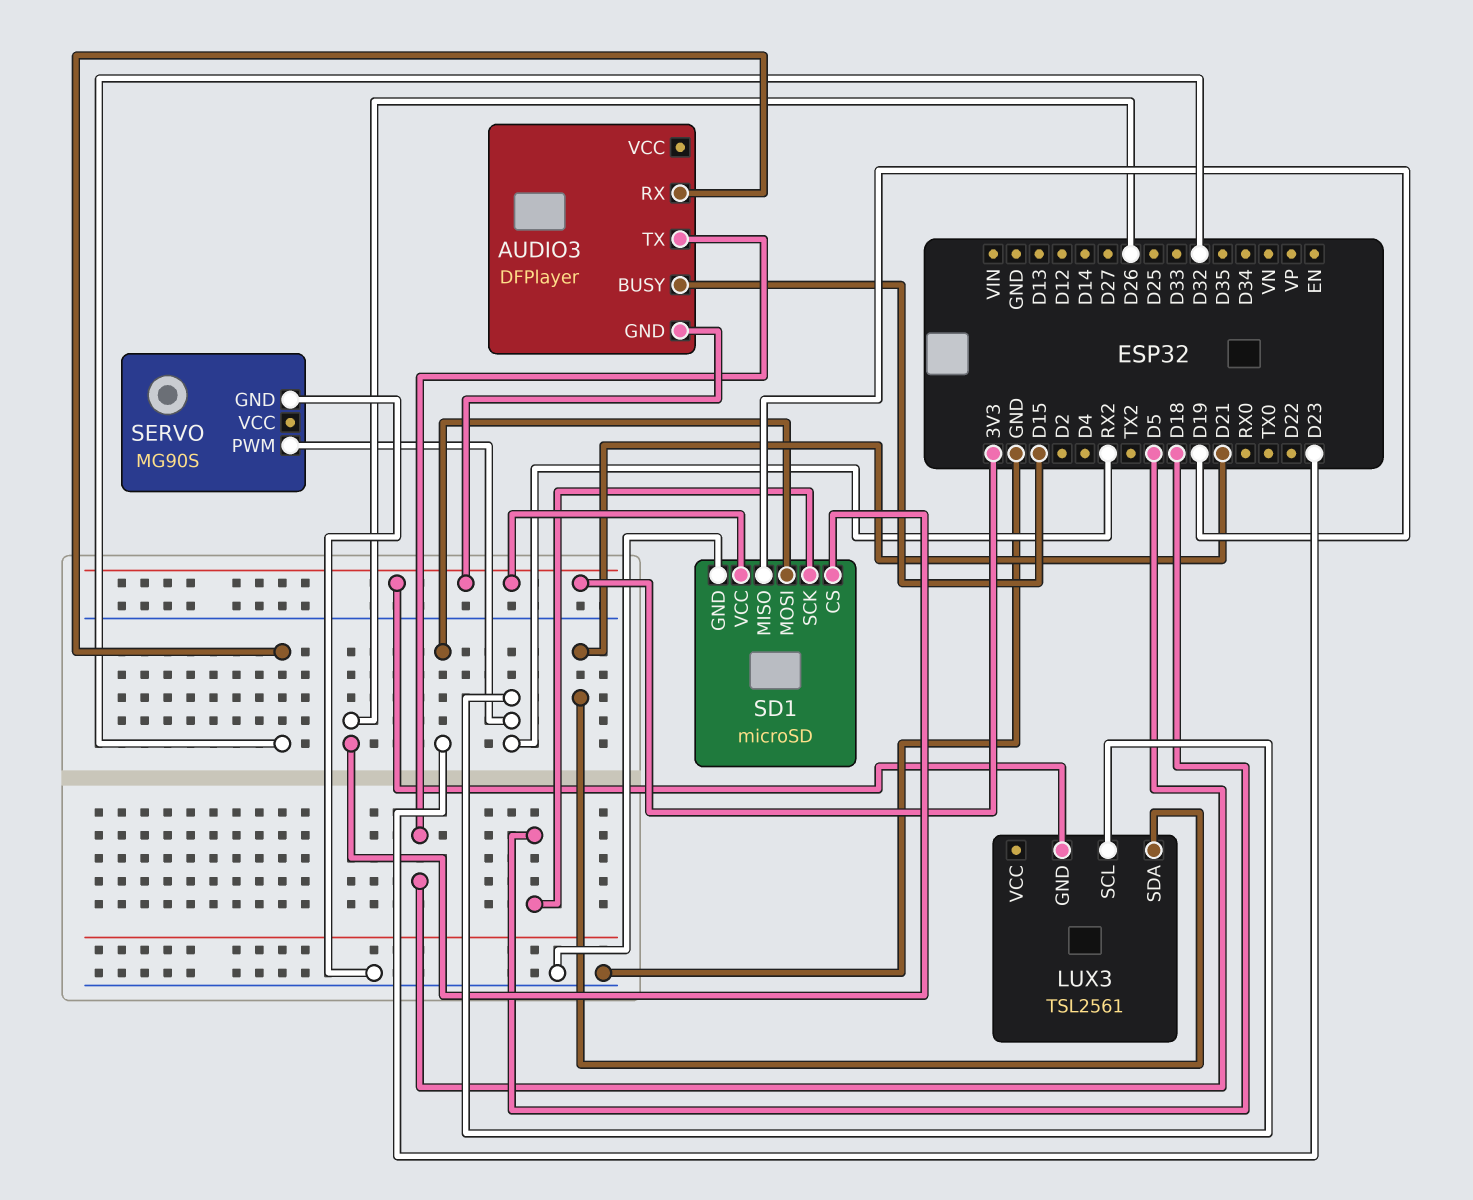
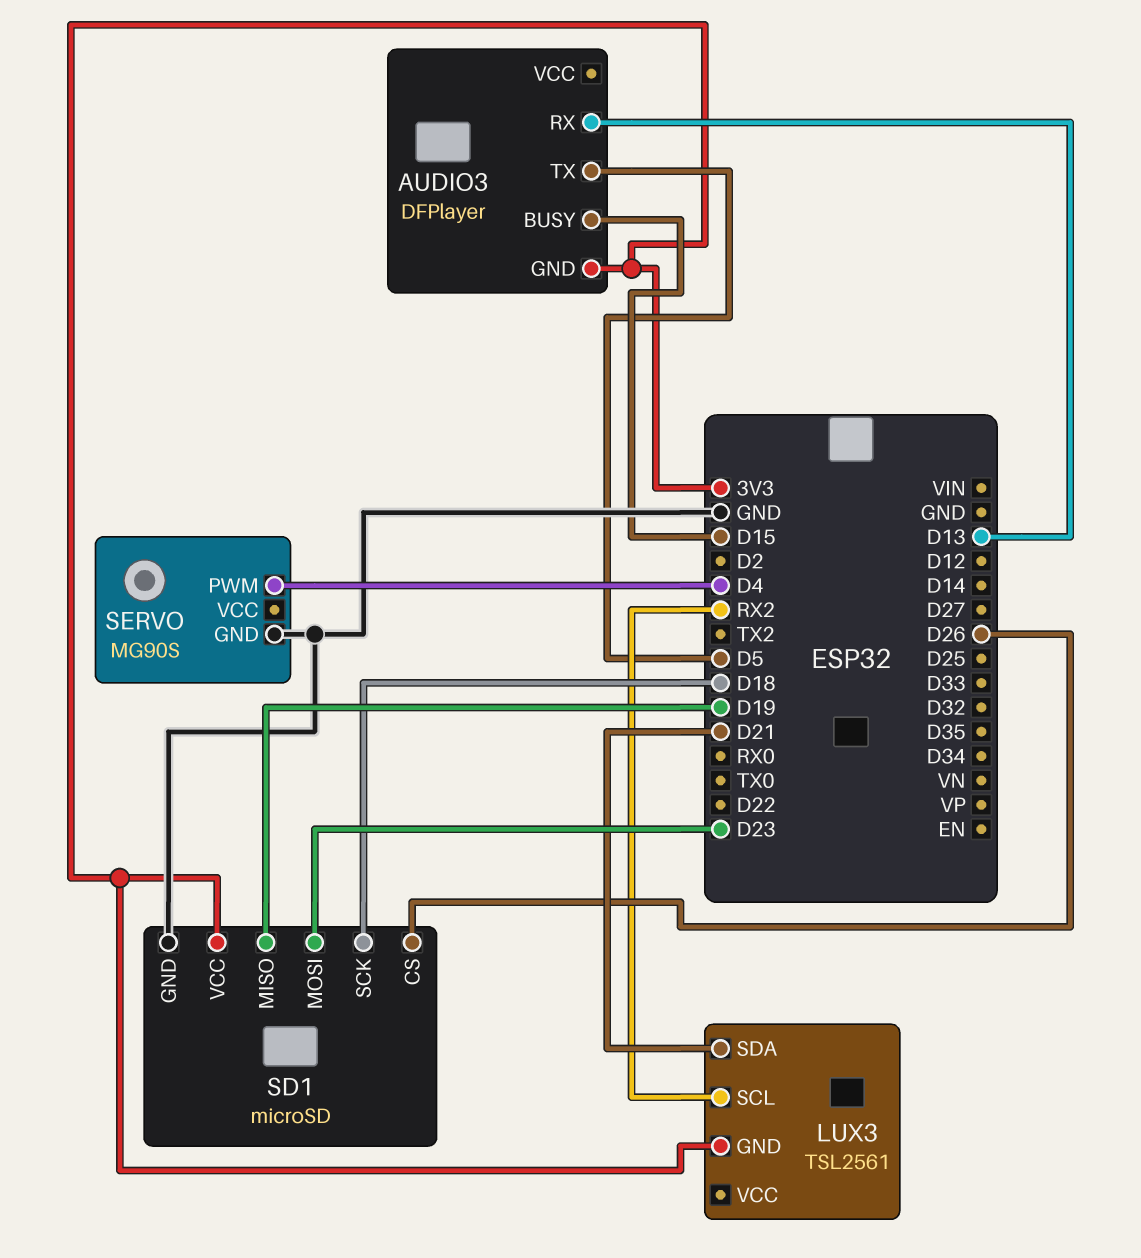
AUDIO3 pin RX: D32 -> D13
SERVO pin PWM: RX2 -> D4

